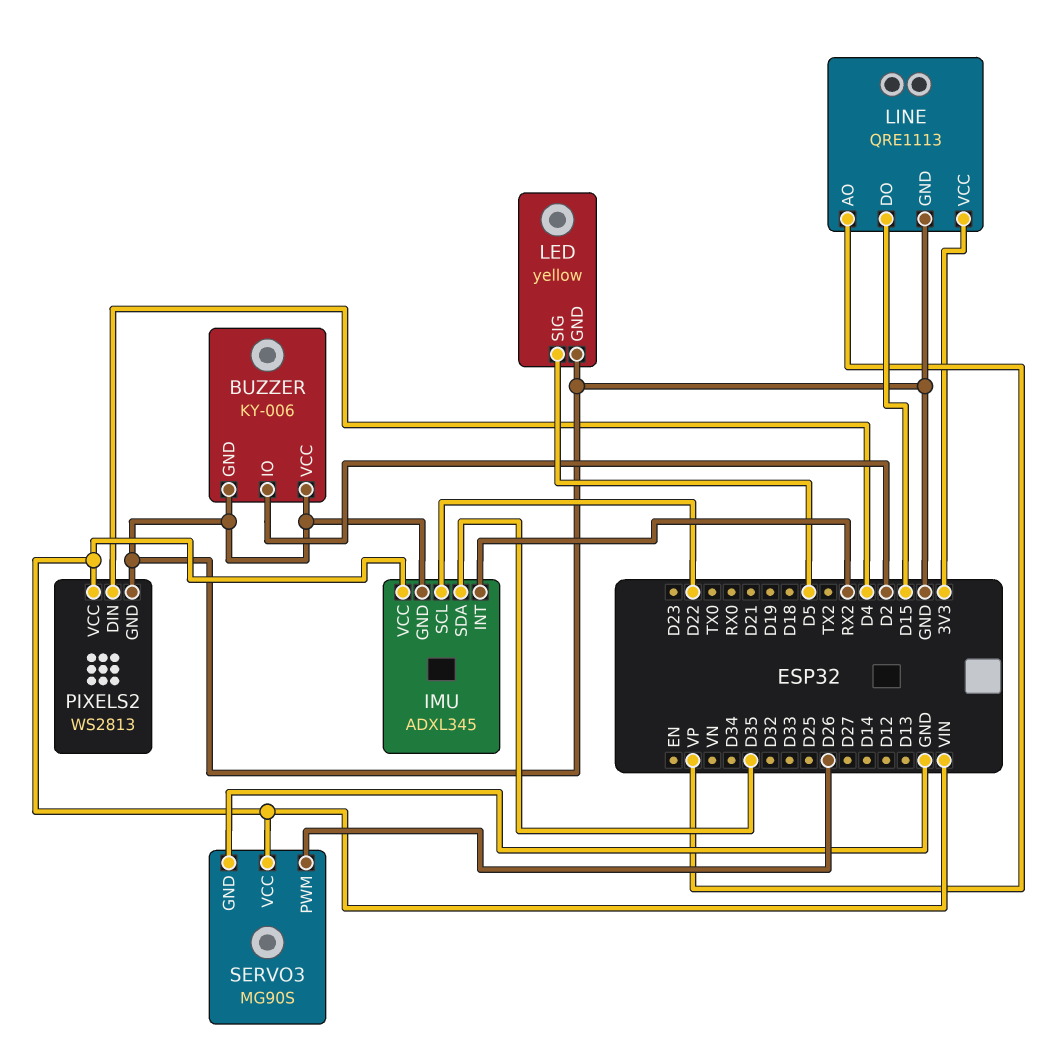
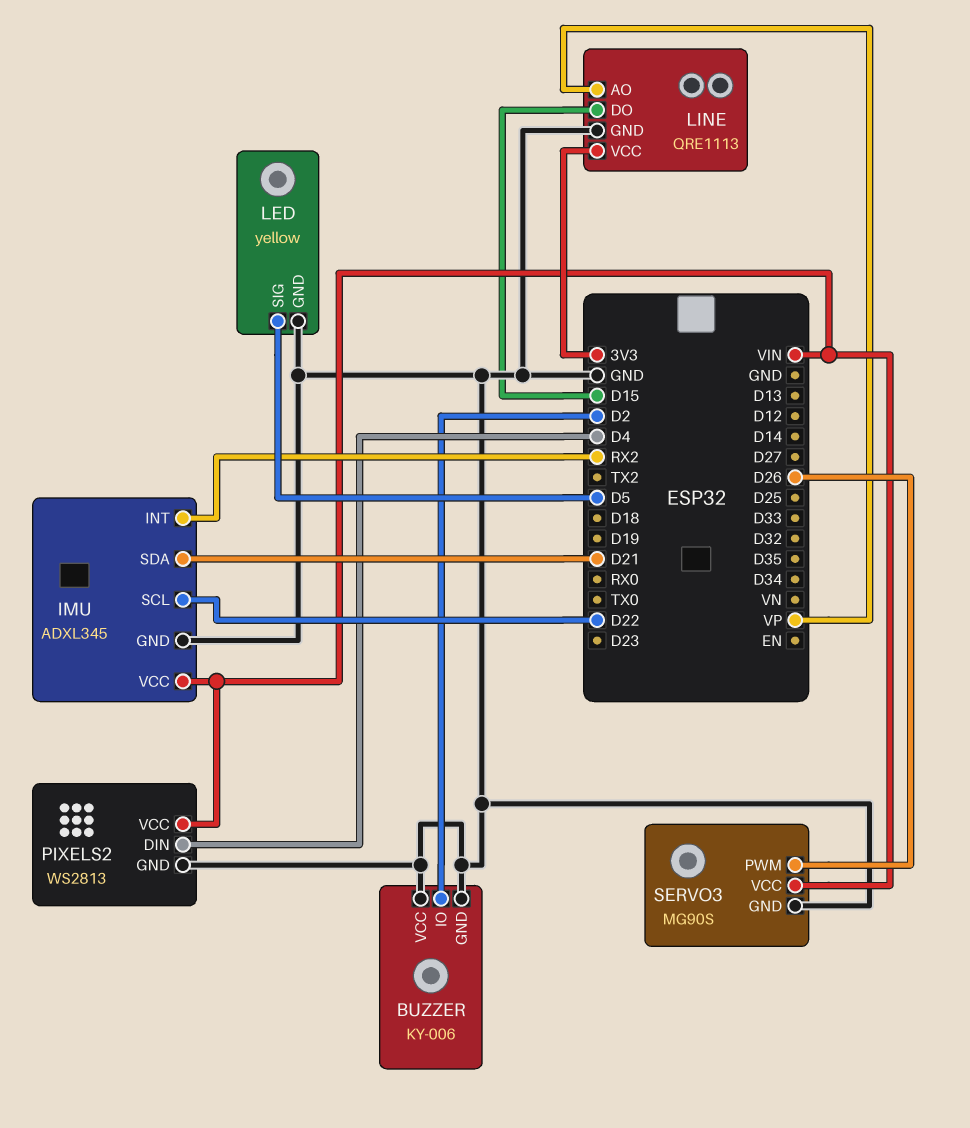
IMU pin SDA: D35 -> D21

